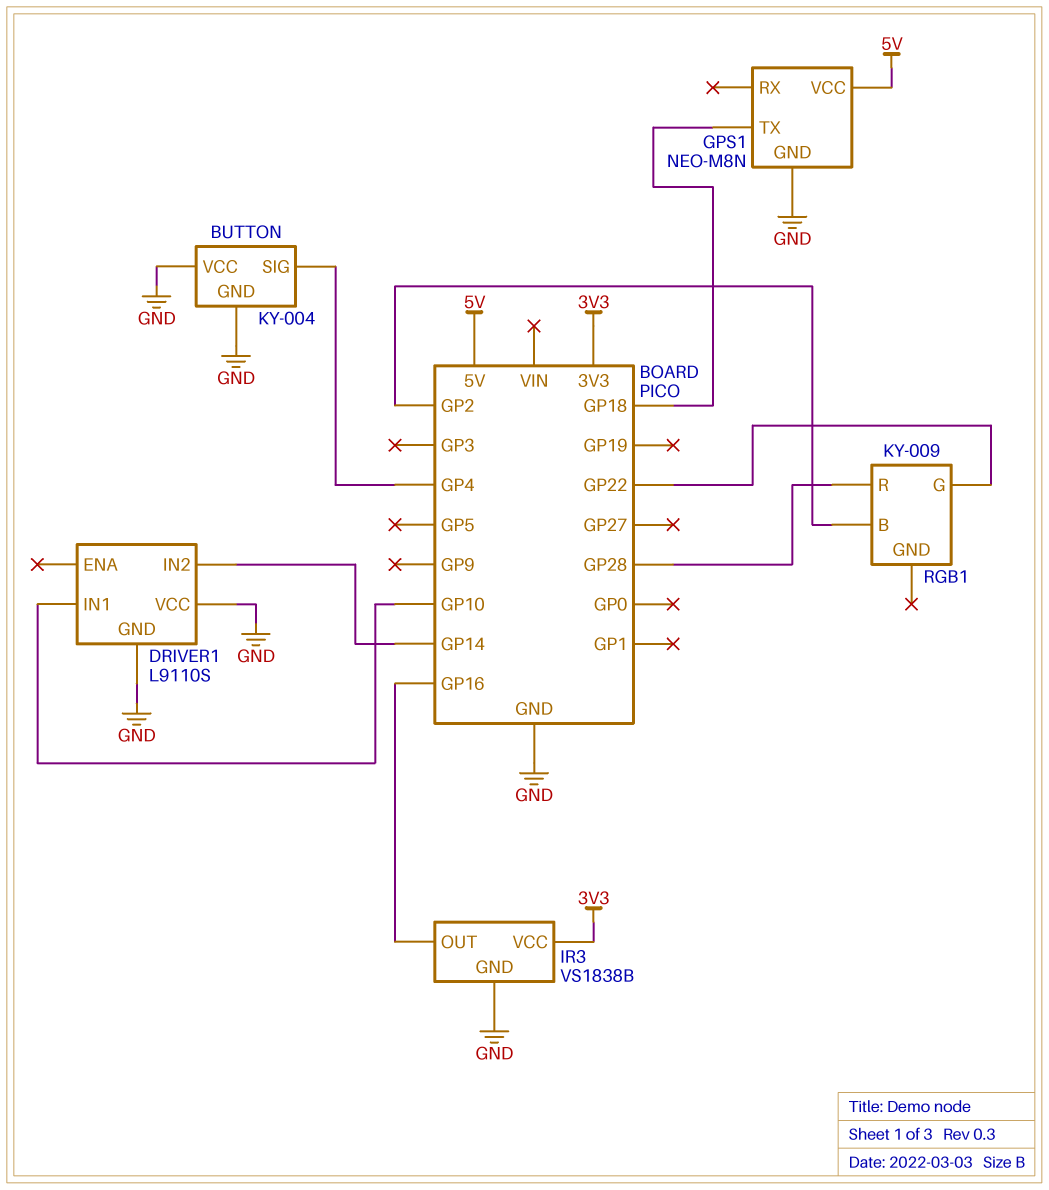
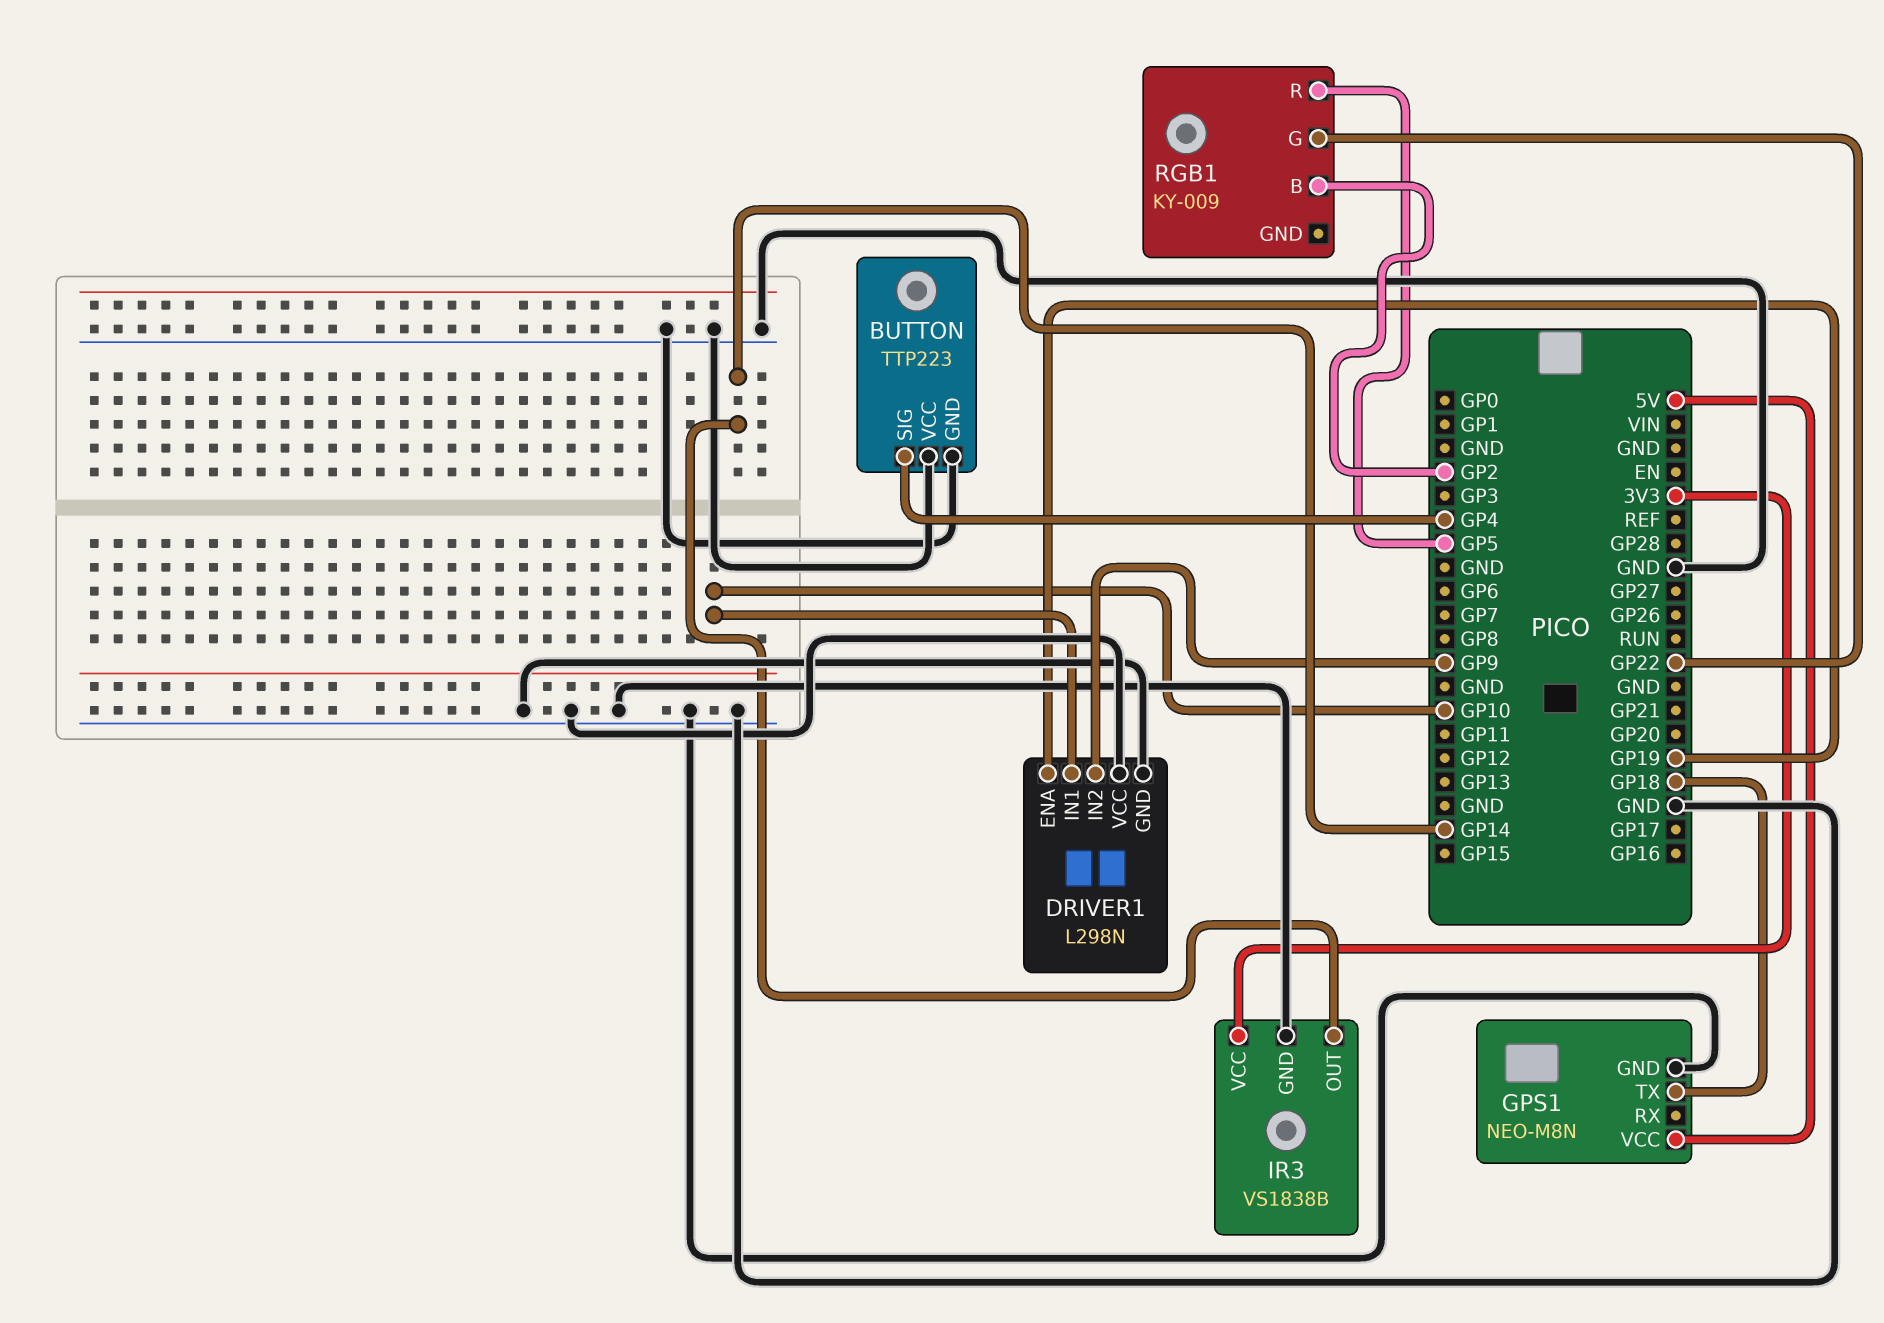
BUTTON: KY-004 -> TTP223
DRIVER1: L9110S -> L298N
DRIVER1 pin ENA: none -> GP19
DRIVER1 pin IN2: GP14 -> GP9
IR3 pin OUT: GP16 -> GP14
RGB1 pin R: GP28 -> GP5

